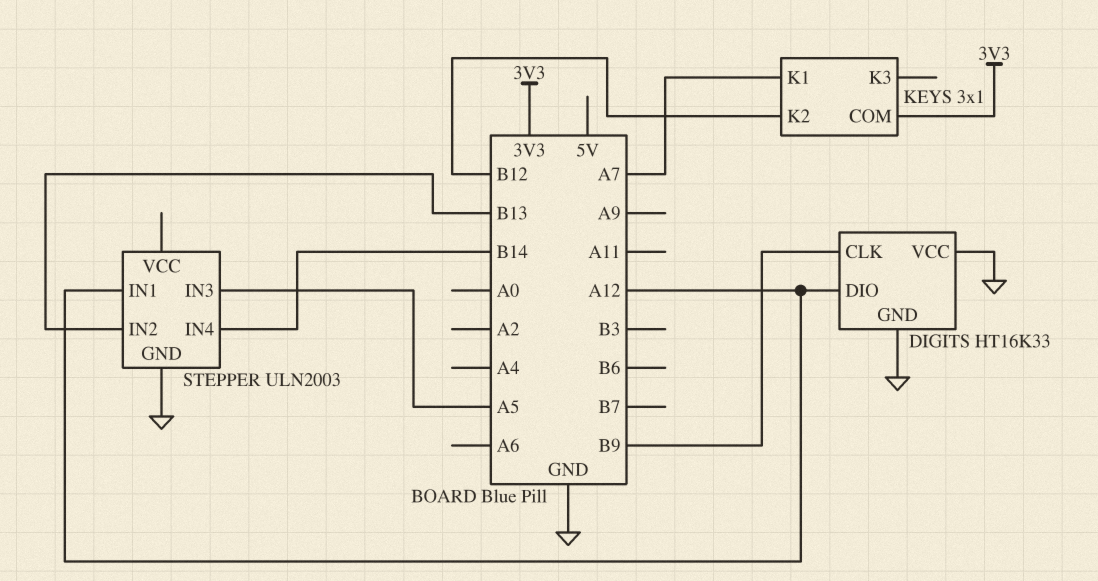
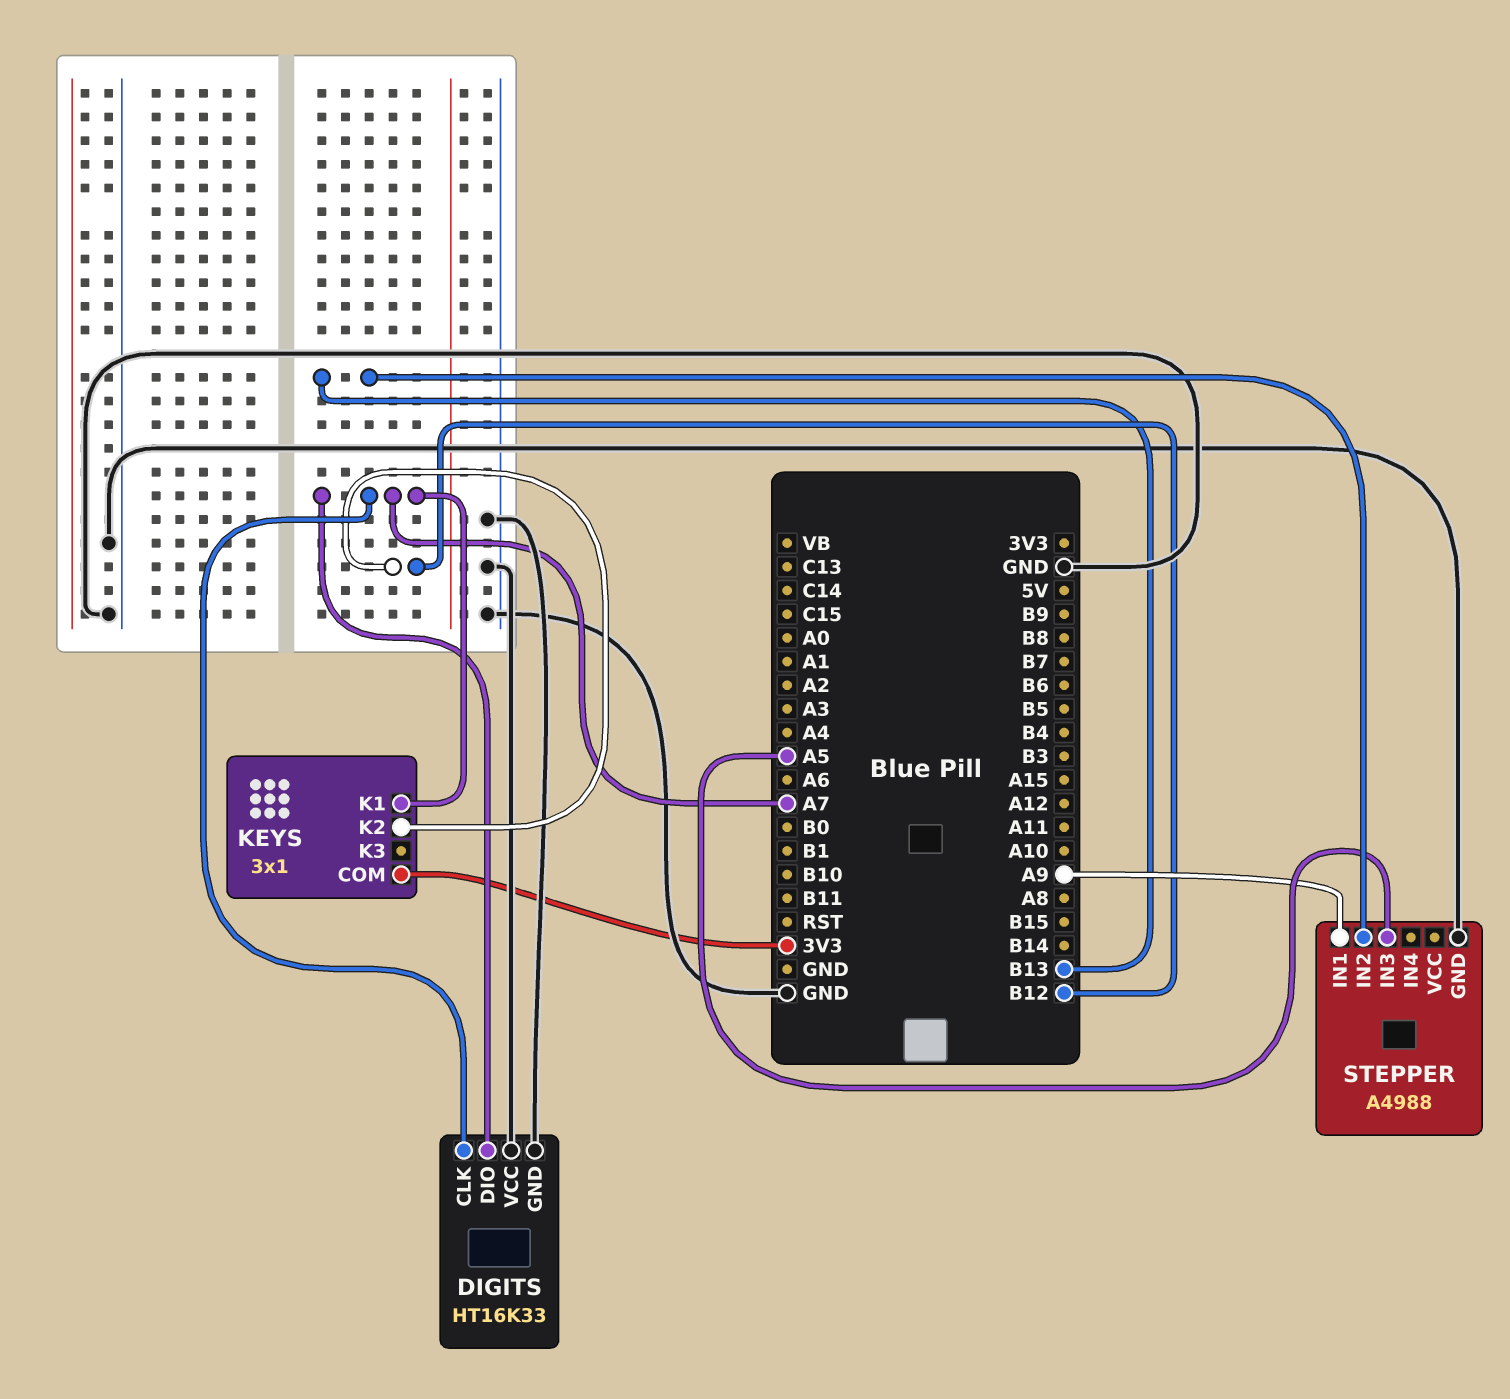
DIGITS pin CLK: B9 -> A7
DIGITS pin DIO: A12 -> A7
STEPPER: ULN2003 -> A4988
STEPPER pin IN1: A12 -> A9
STEPPER pin IN4: B14 -> none

